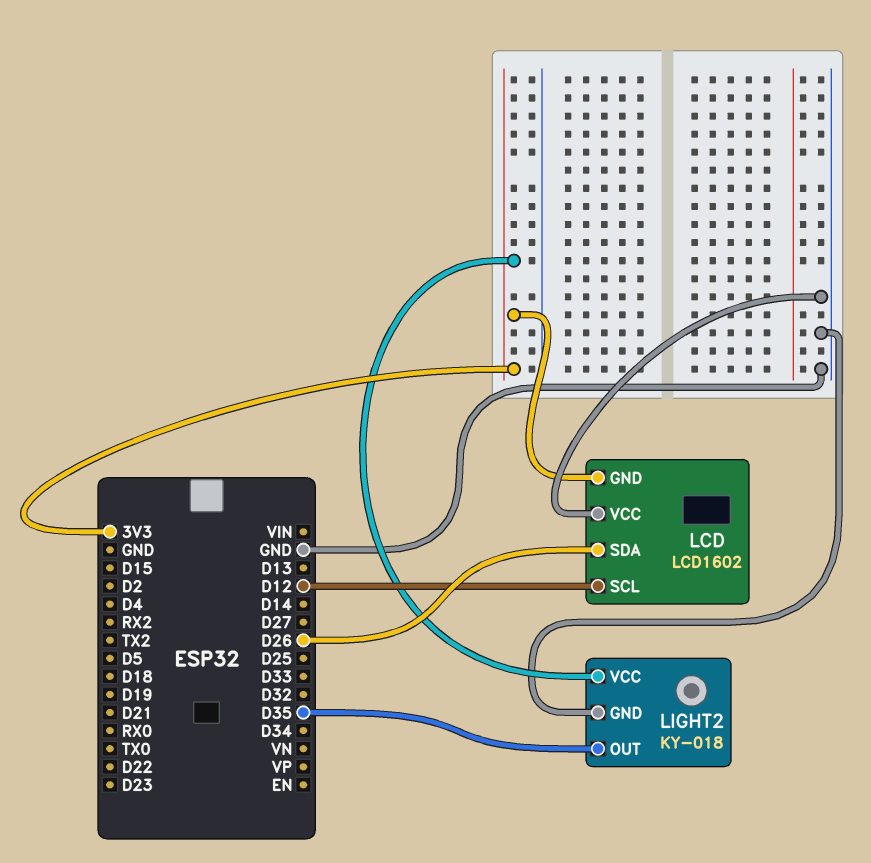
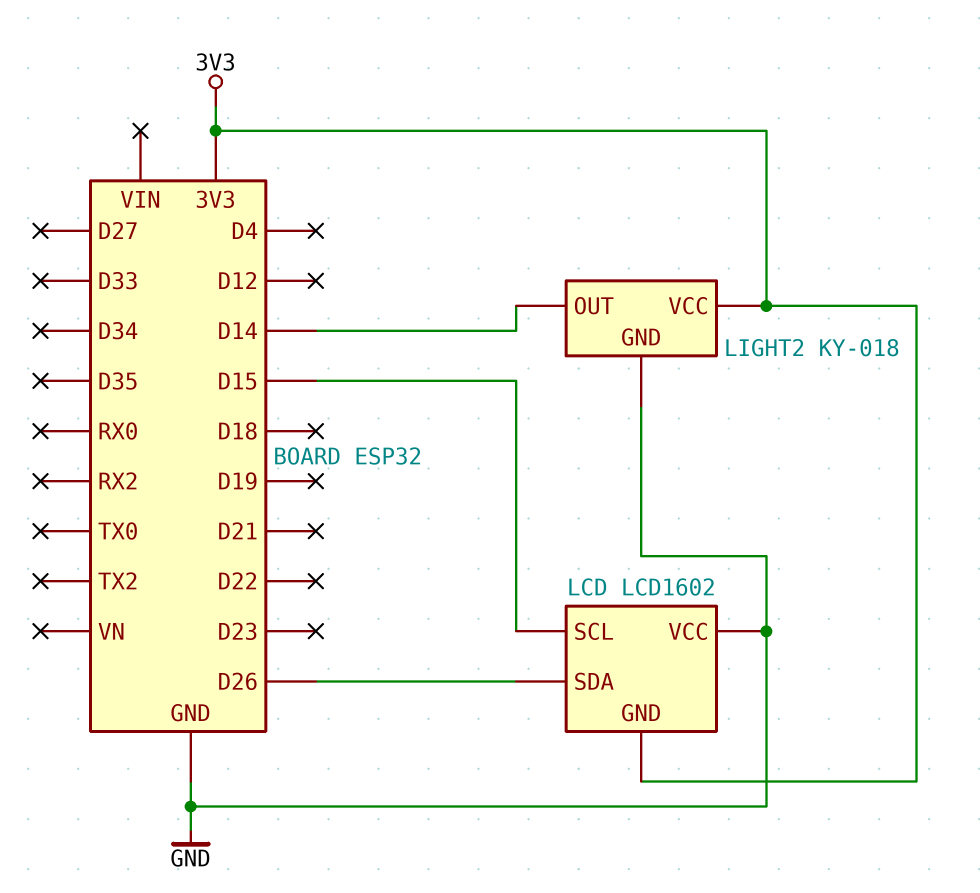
LCD pin SCL: D12 -> D15
LIGHT2 pin OUT: D35 -> D14

